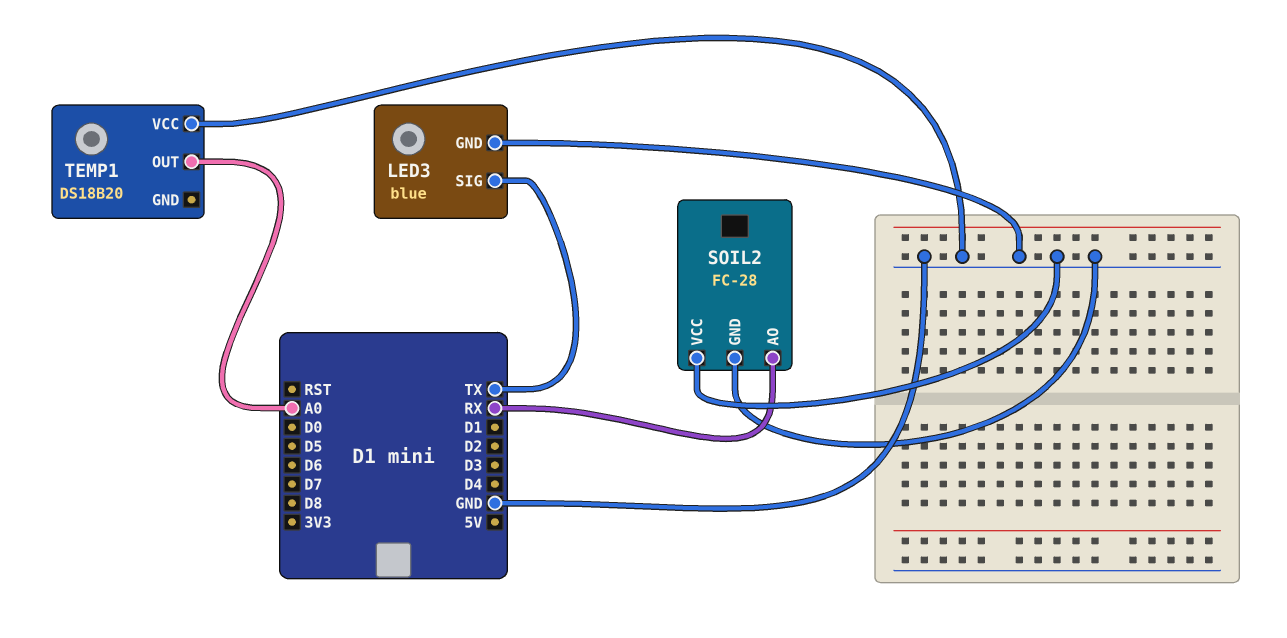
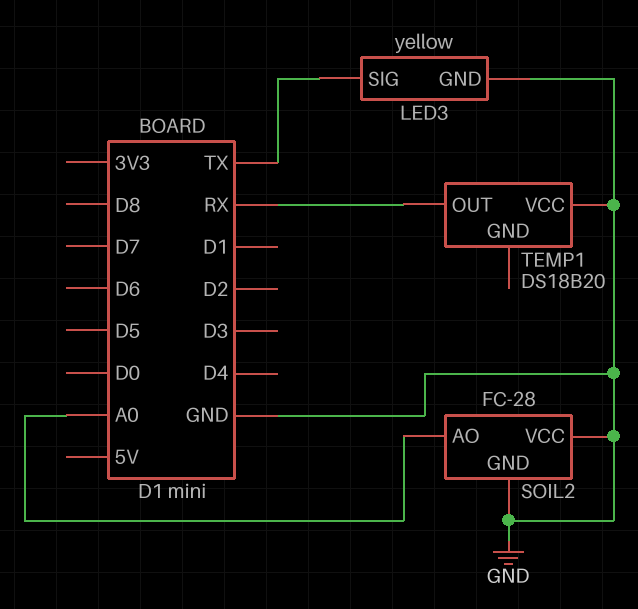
LED3: blue -> yellow
SOIL2 pin AO: RX -> A0
TEMP1 pin OUT: A0 -> RX

